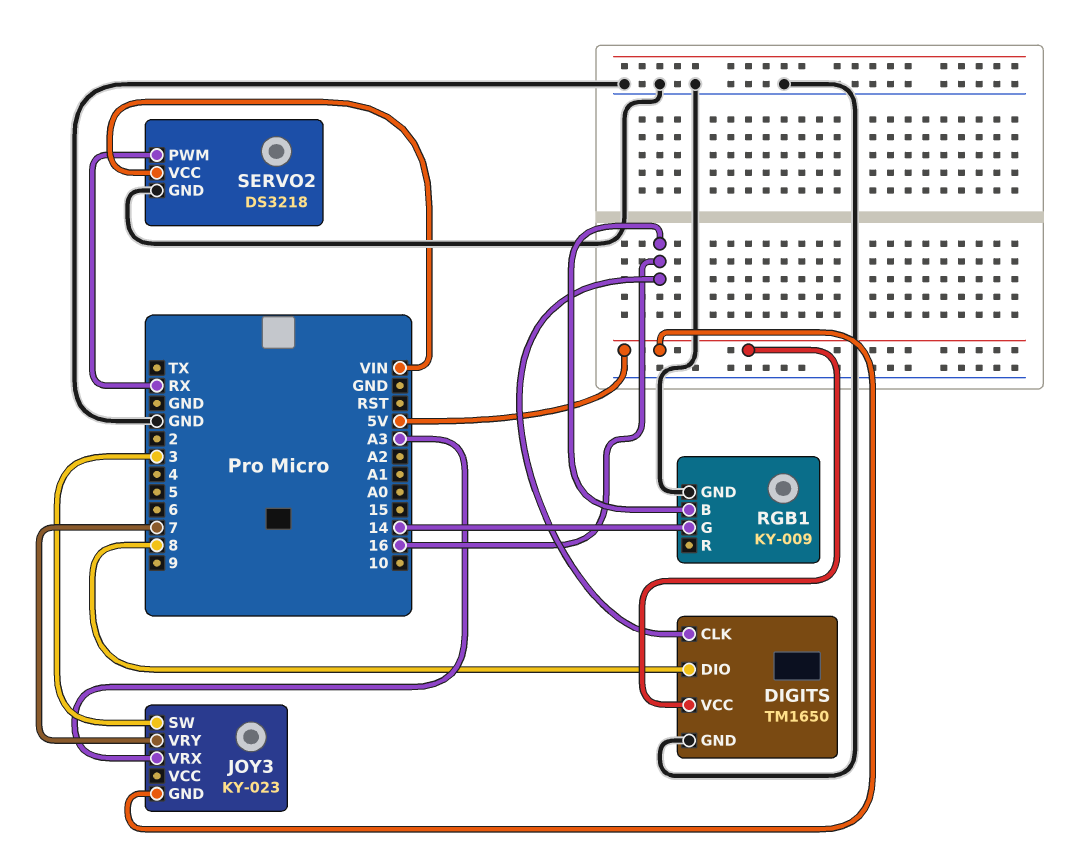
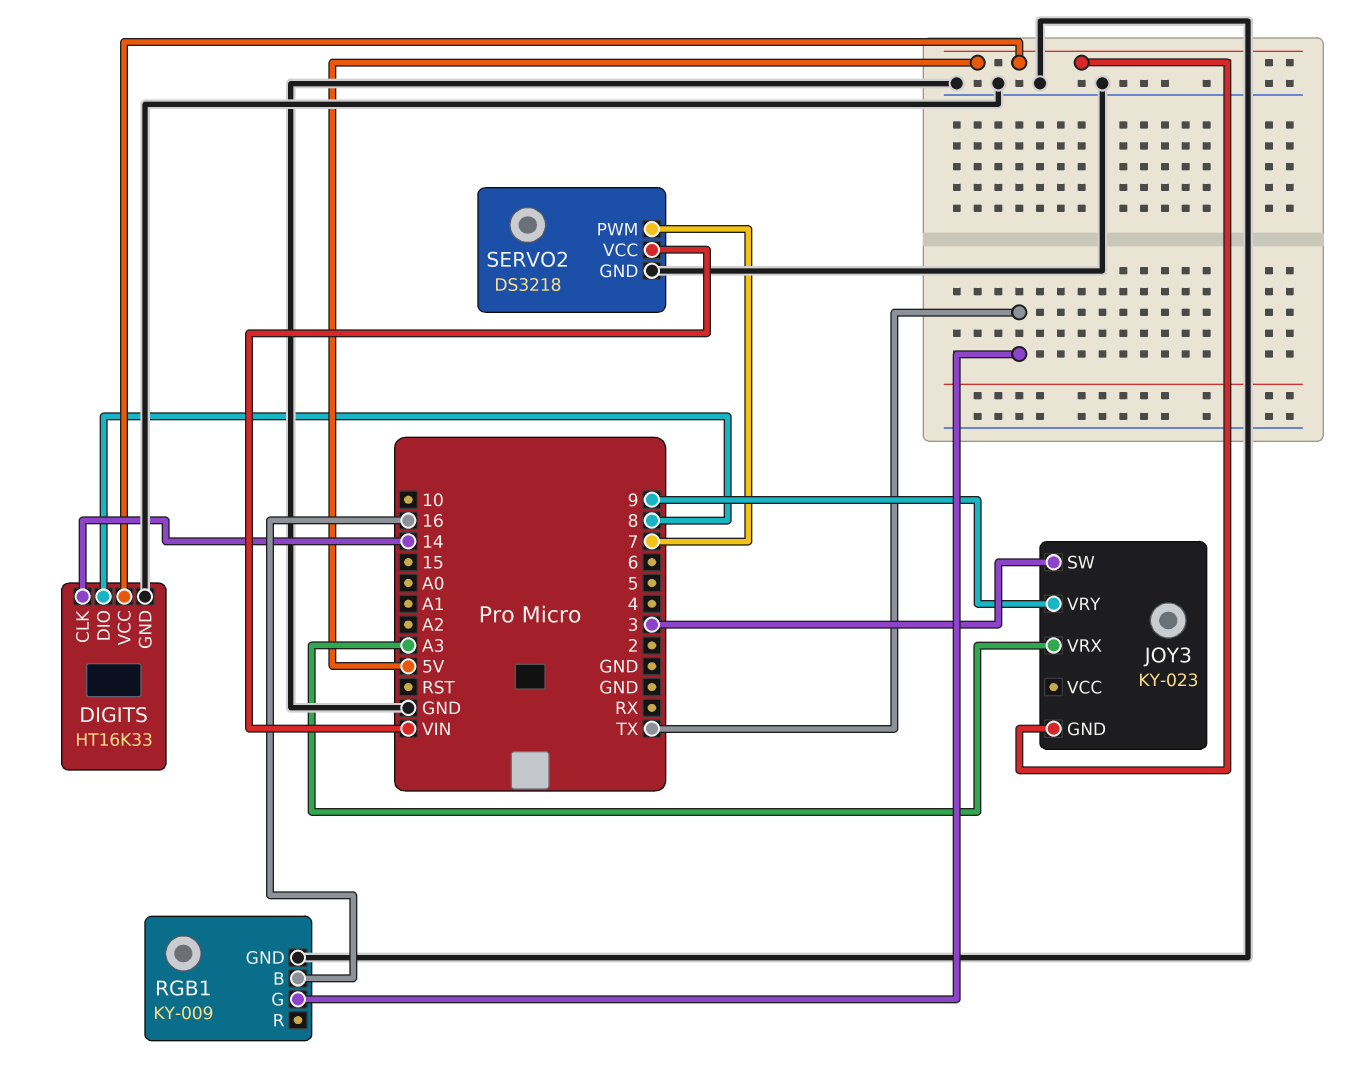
DIGITS: TM1650 -> HT16K33
DIGITS pin CLK: 16 -> 14
JOY3 pin VRY: 7 -> 9
RGB1 pin G: 14 -> TX
SERVO2 pin PWM: RX -> 7

